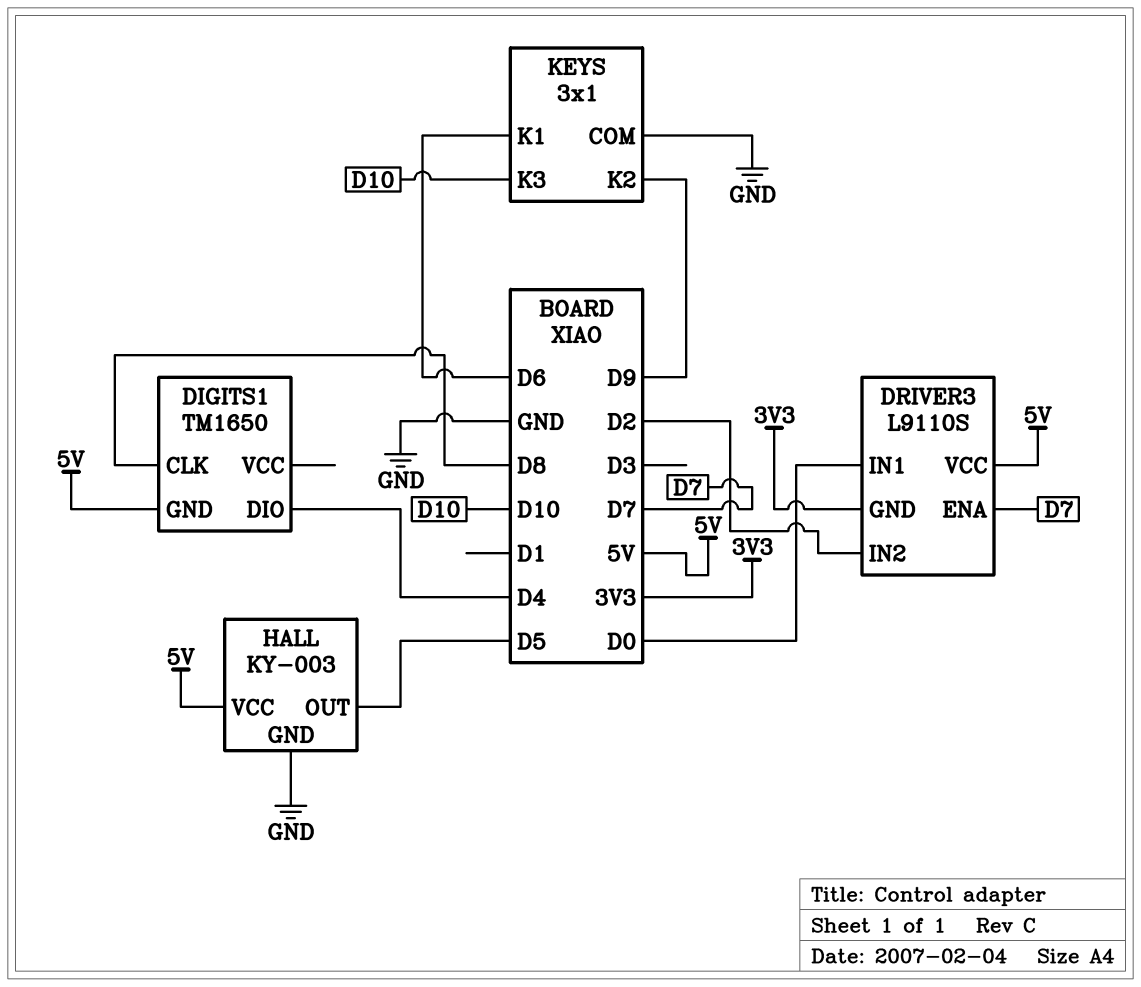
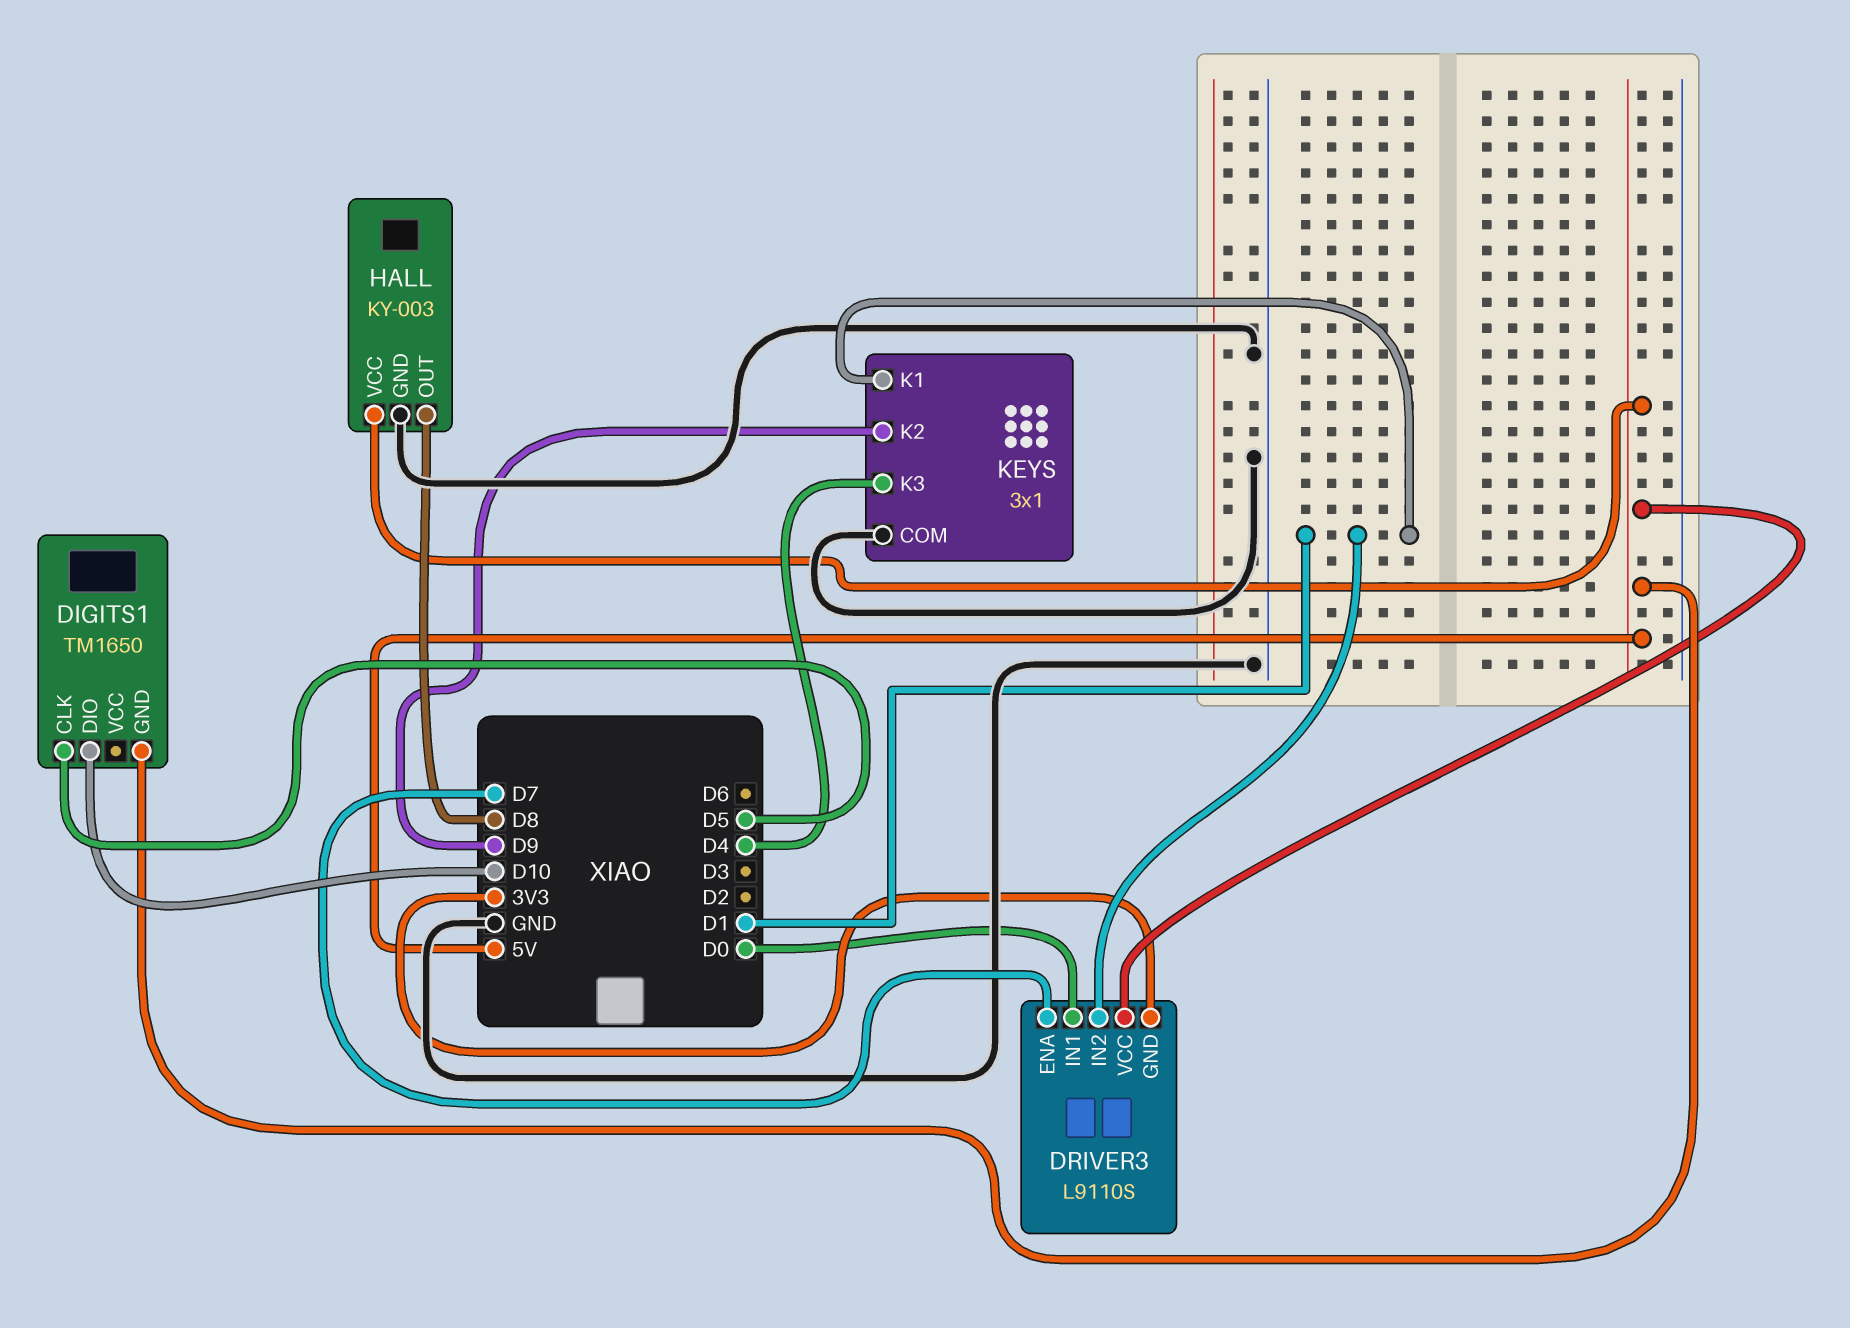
DIGITS1 pin CLK: D8 -> D5
DIGITS1 pin DIO: D4 -> D10
DRIVER3 pin IN2: D2 -> D1
HALL pin OUT: D5 -> D8
KEYS pin K1: D6 -> D1
KEYS pin K3: D10 -> D4

